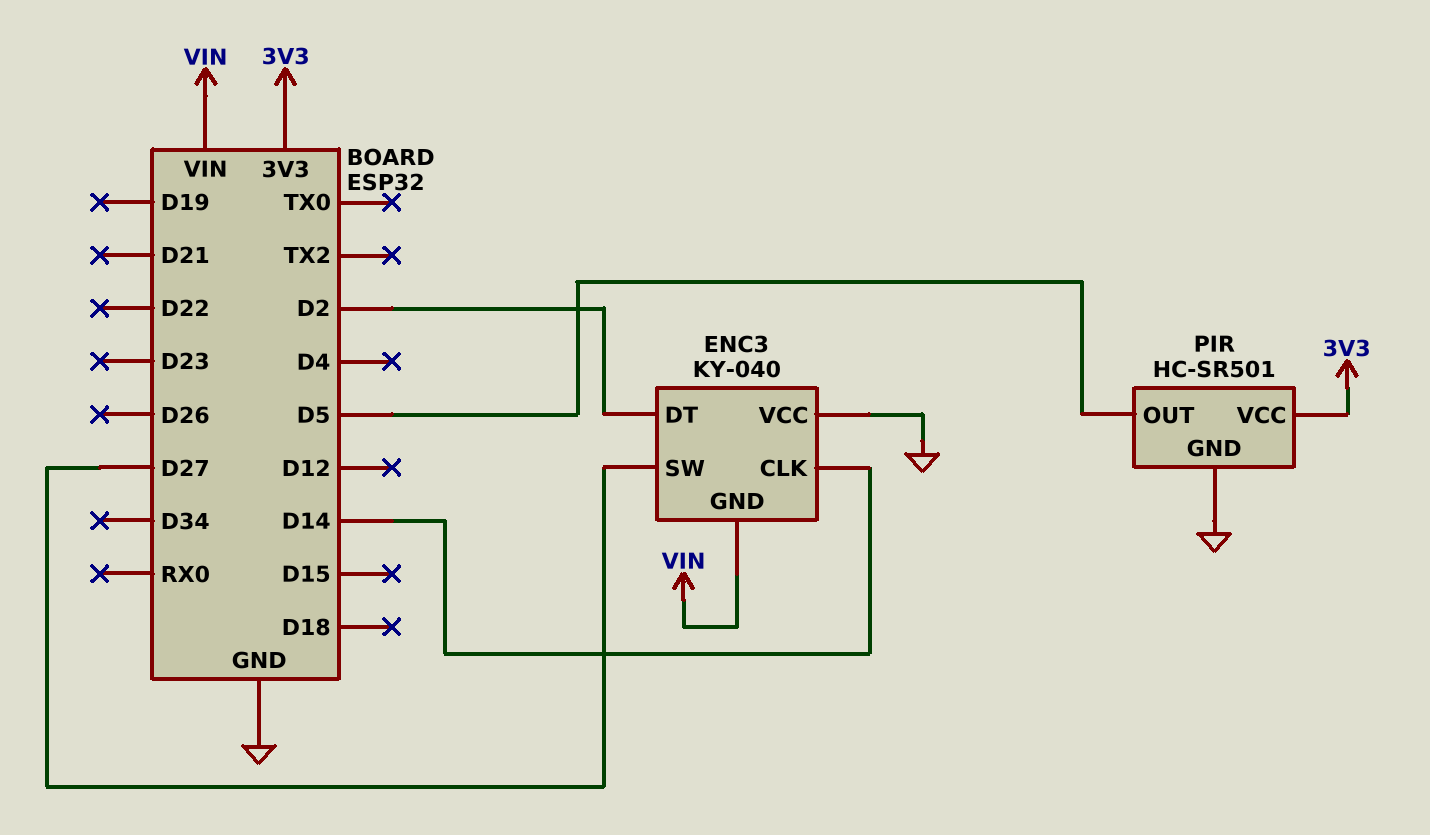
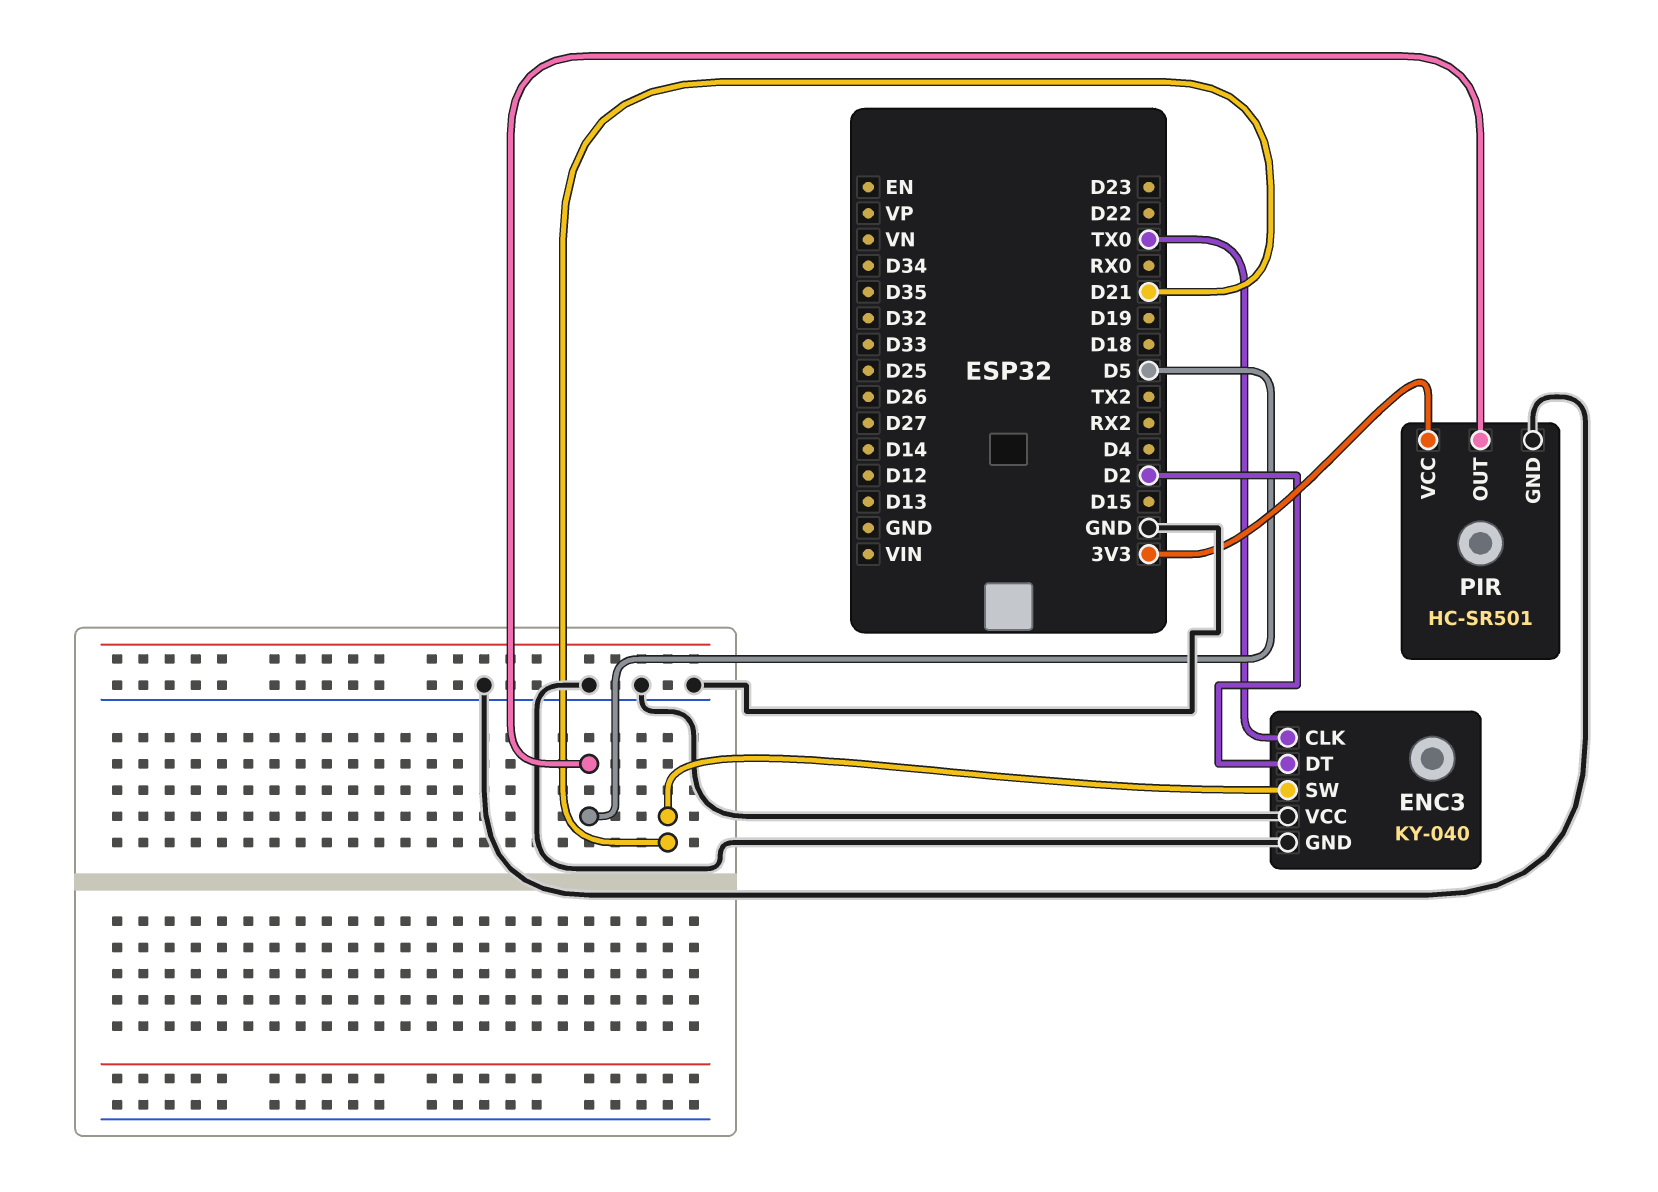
ENC3 pin CLK: D14 -> TX0
ENC3 pin GND: VIN -> GND
ENC3 pin SW: D27 -> D21

